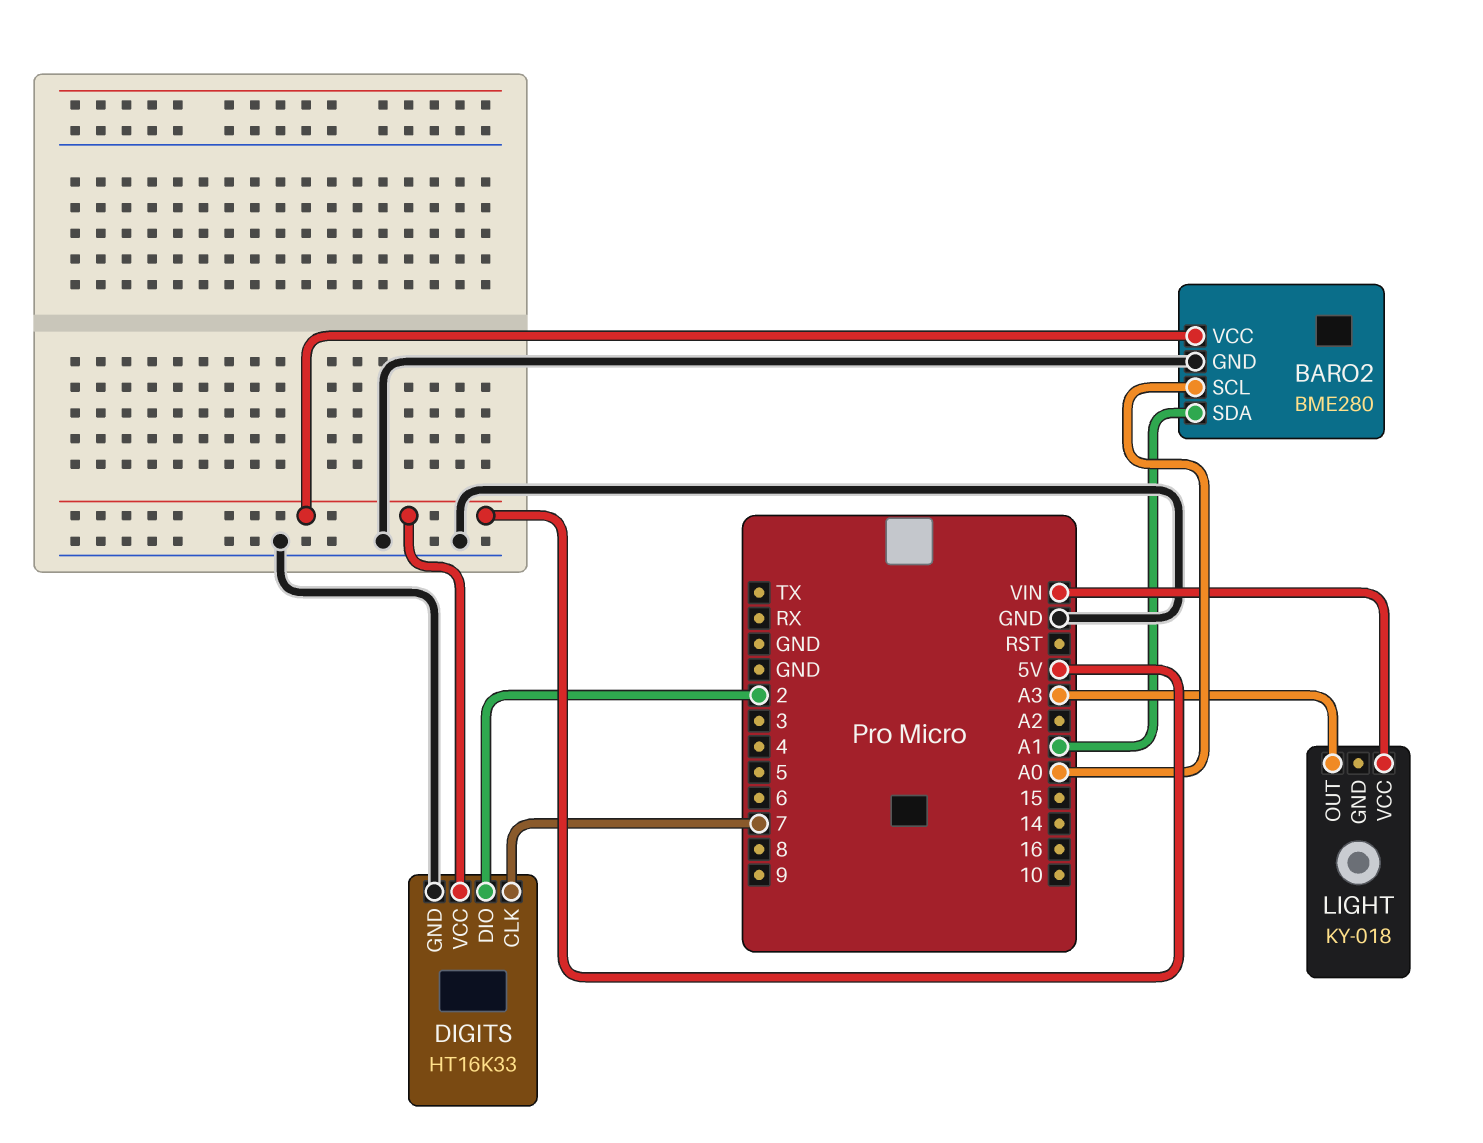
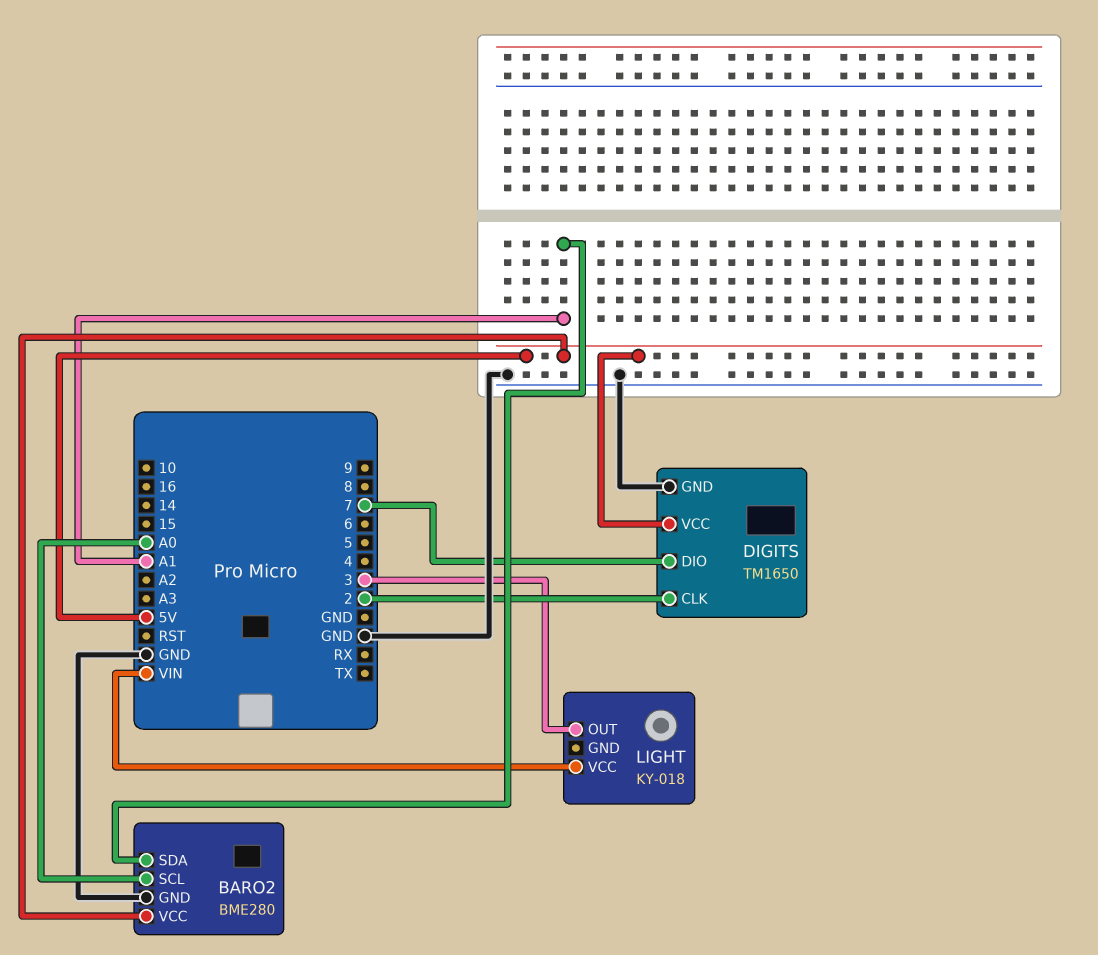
DIGITS: HT16K33 -> TM1650
DIGITS pin CLK: 7 -> 2
DIGITS pin DIO: 2 -> 7
LIGHT pin OUT: A3 -> 3

